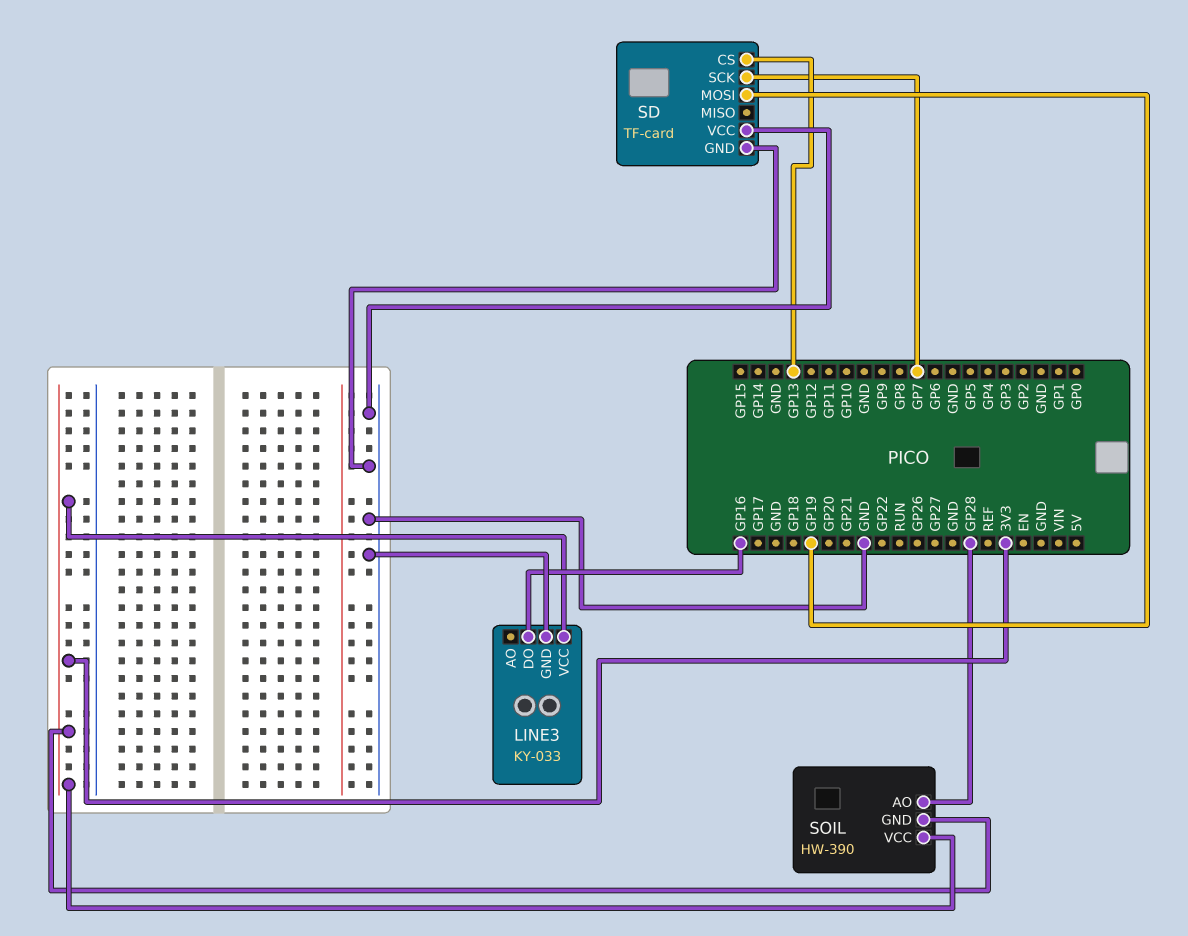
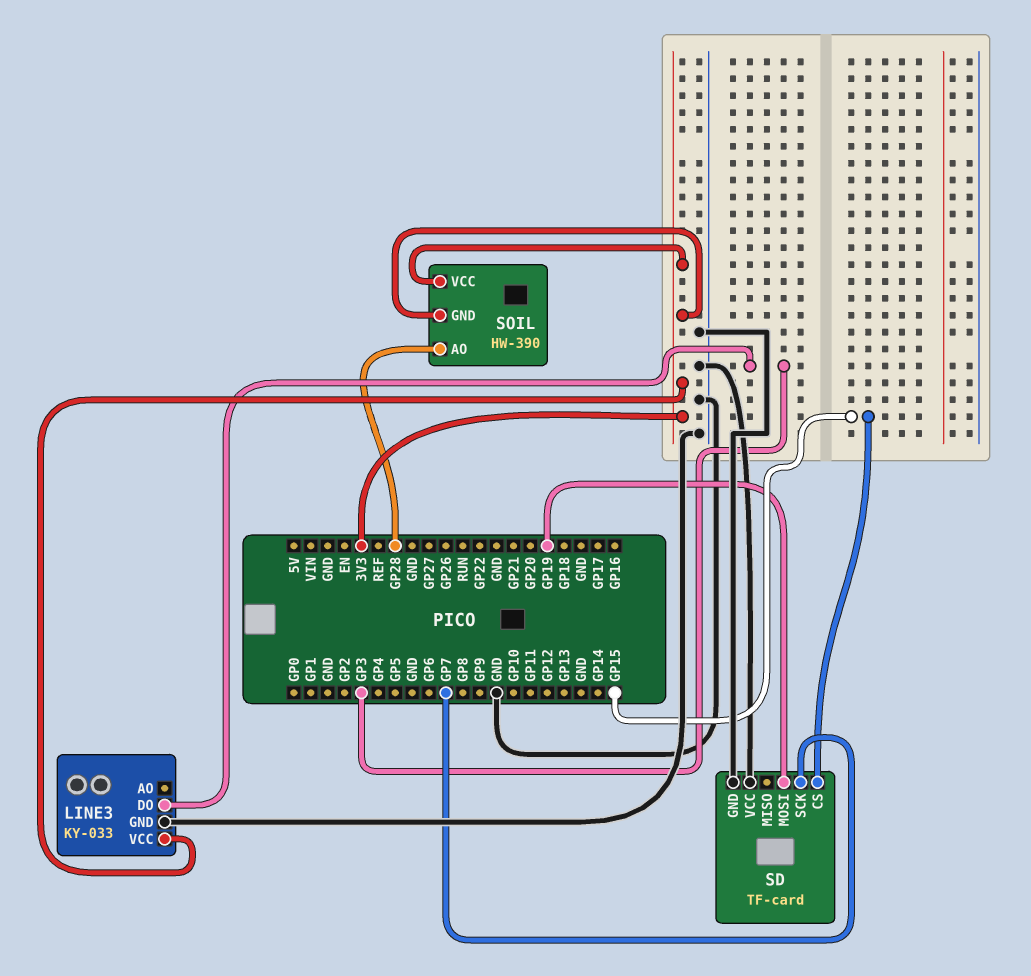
LINE3 pin DO: GP16 -> GP3
SD pin CS: GP13 -> GP15

